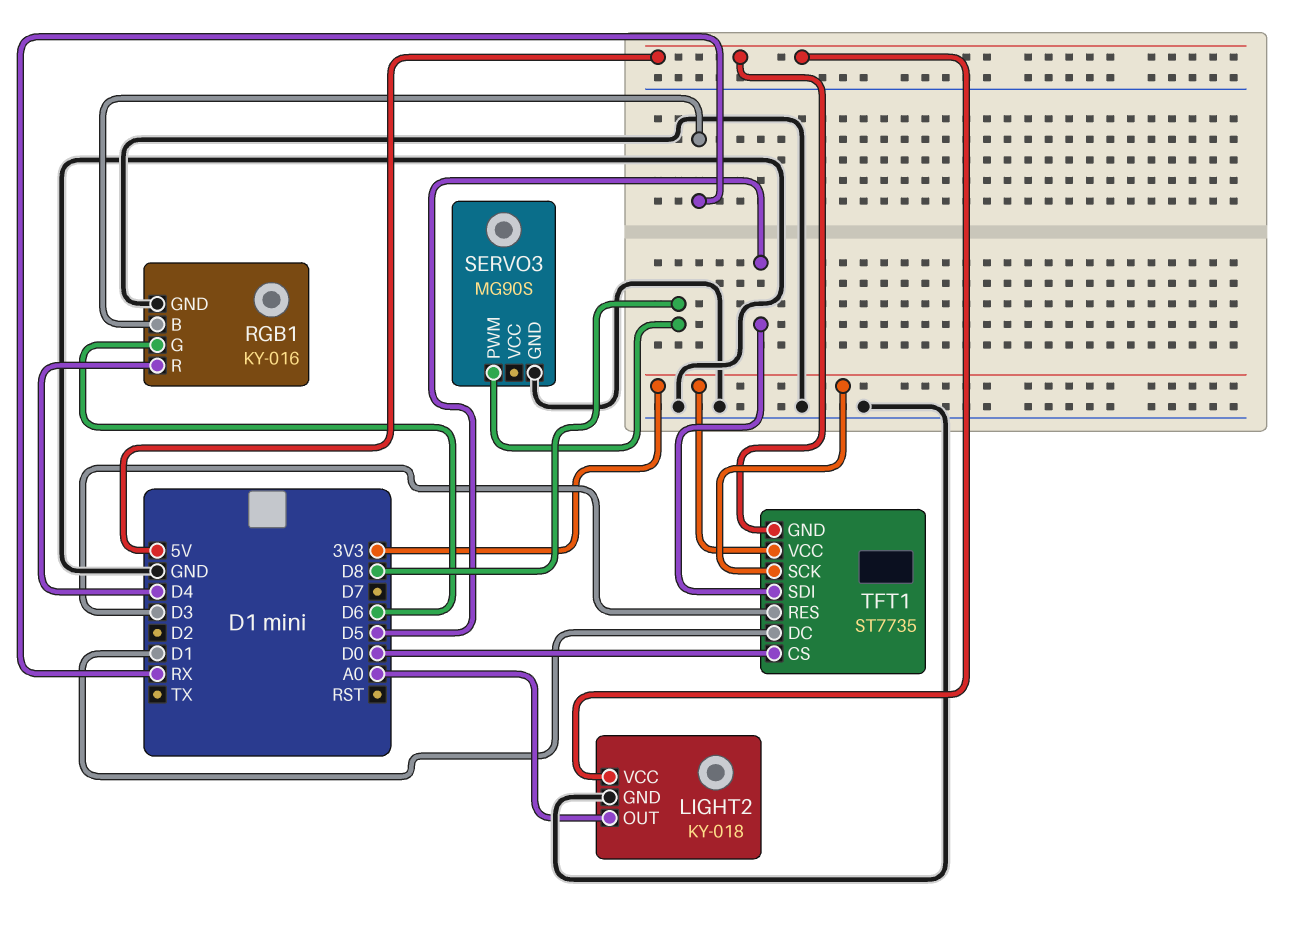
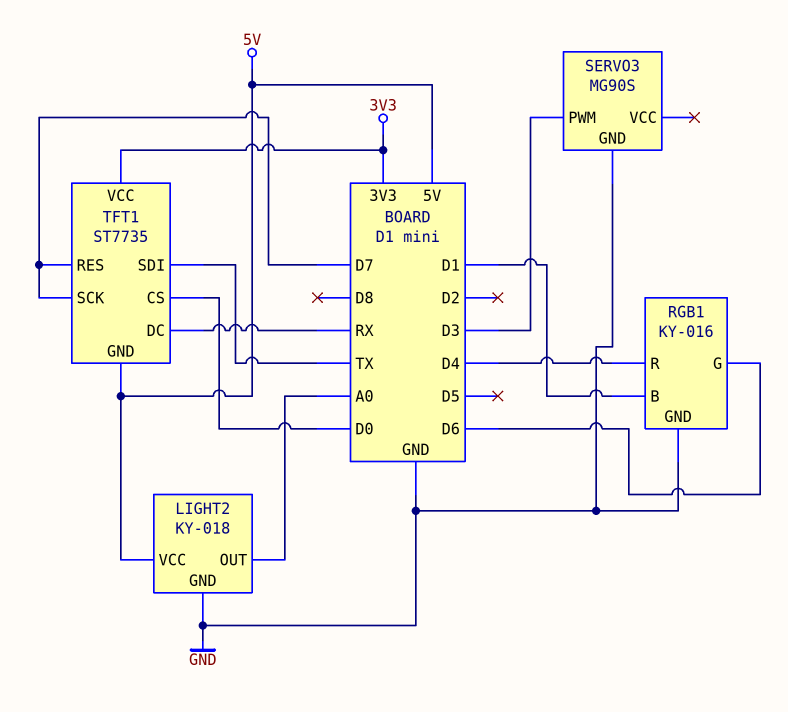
RGB1 pin B: RX -> D1
SERVO3 pin PWM: D8 -> D3
TFT1 pin DC: D1 -> RX
TFT1 pin RES: D3 -> D7
TFT1 pin SCK: 3V3 -> D7
TFT1 pin SDI: D5 -> TX

